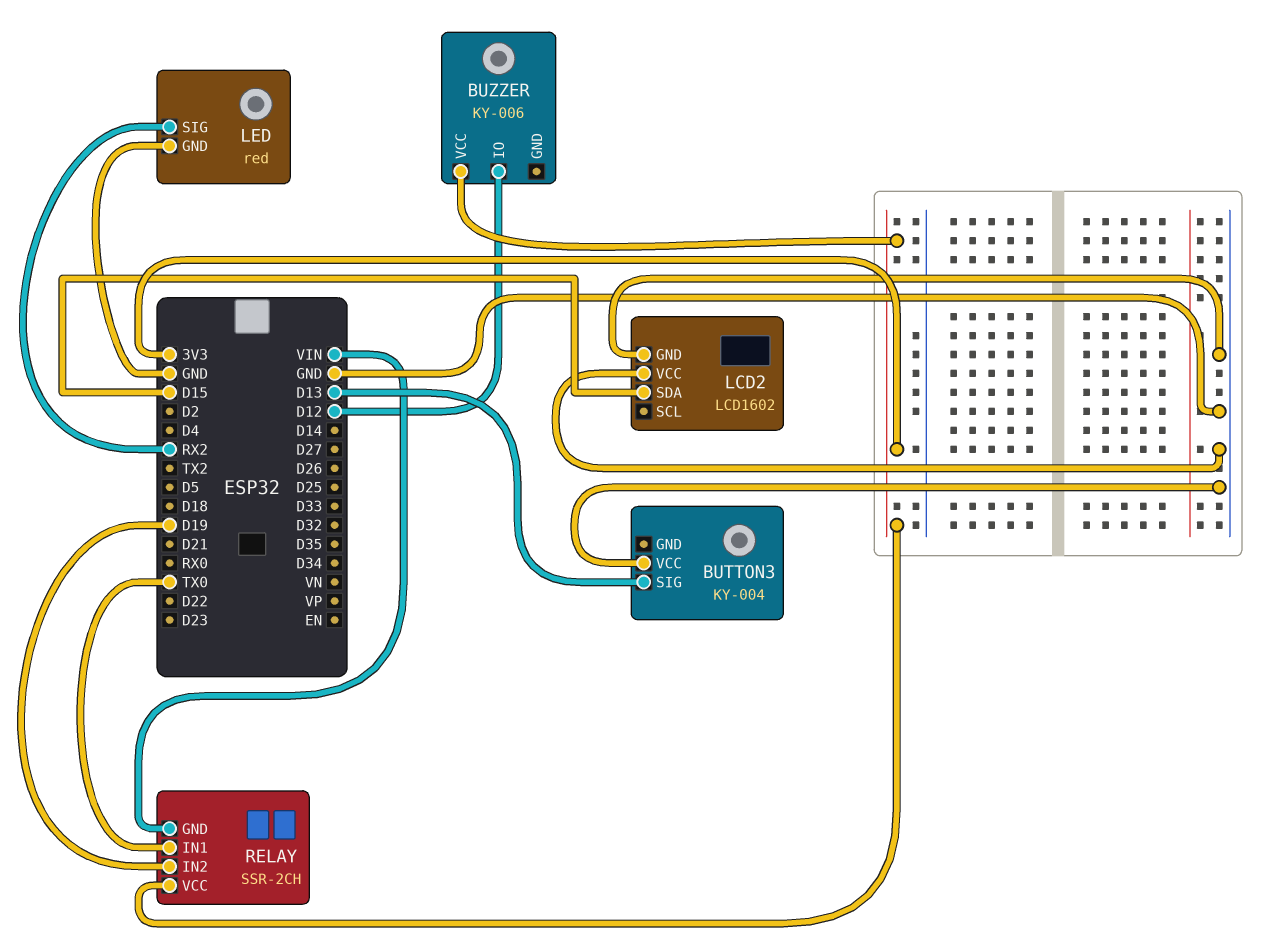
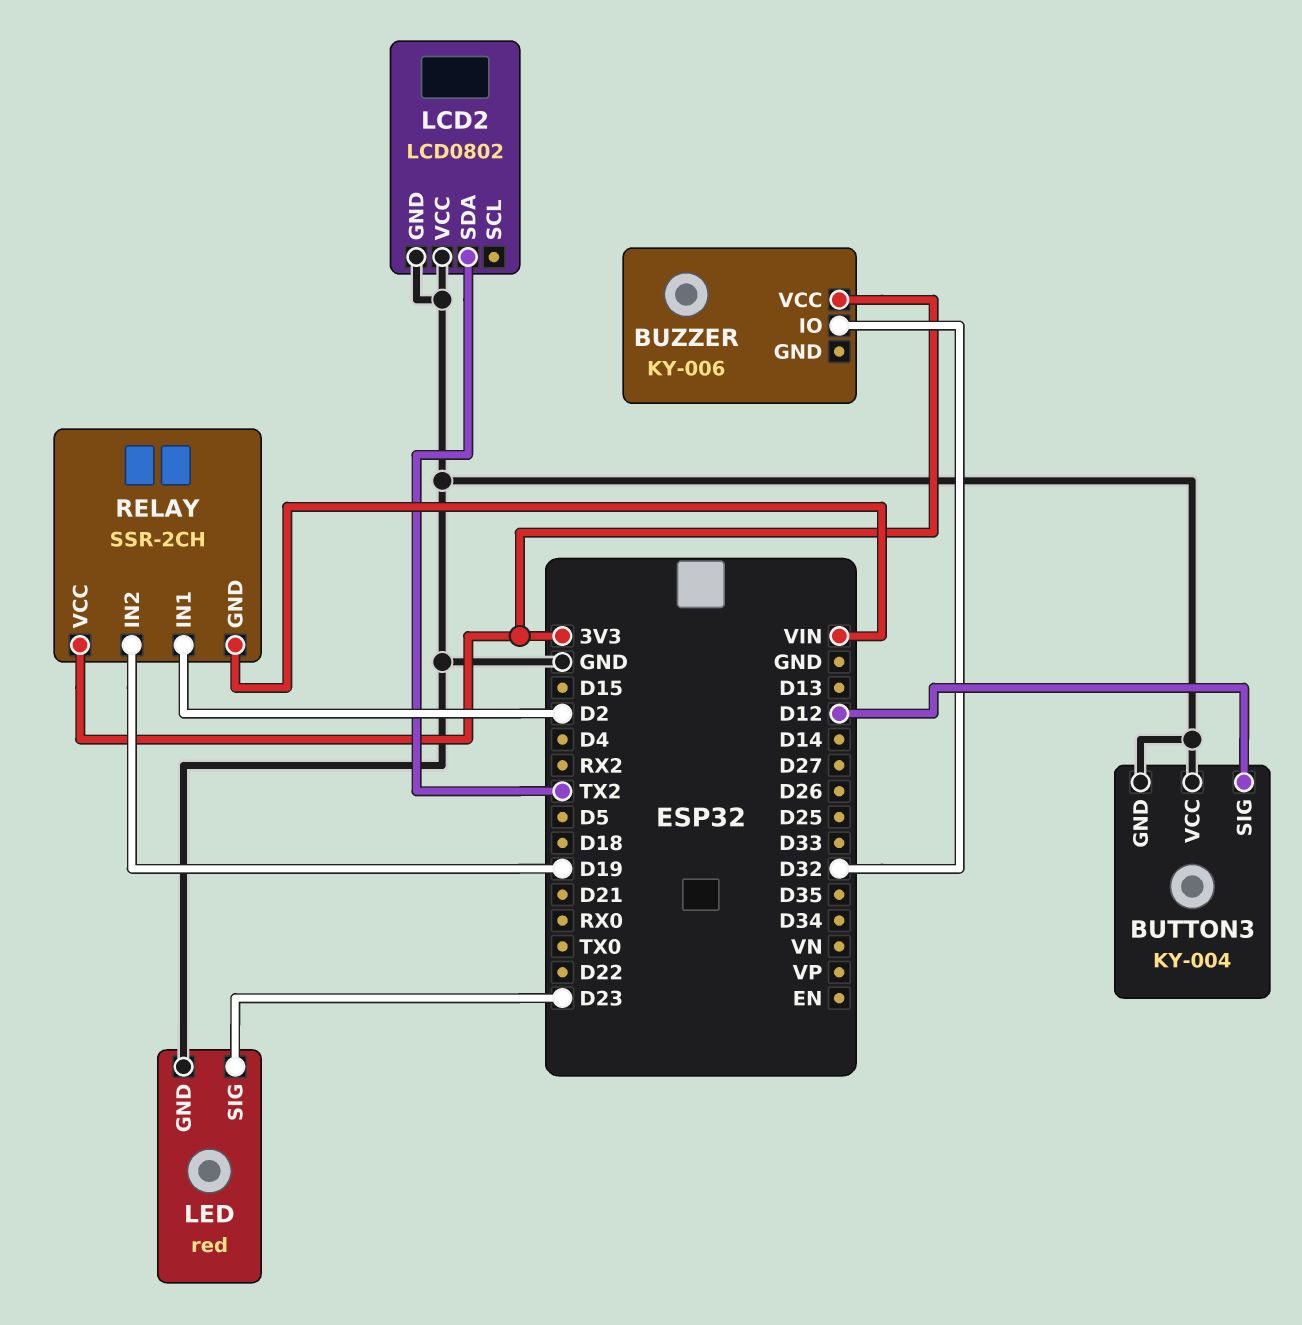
BUTTON3 pin GND: none -> GND
BUTTON3 pin SIG: D13 -> D12
BUZZER pin IO: D12 -> D32
LCD2: LCD1602 -> LCD0802
LCD2 pin SDA: D15 -> TX2
LED pin SIG: RX2 -> D23
RELAY pin IN1: TX0 -> D2

